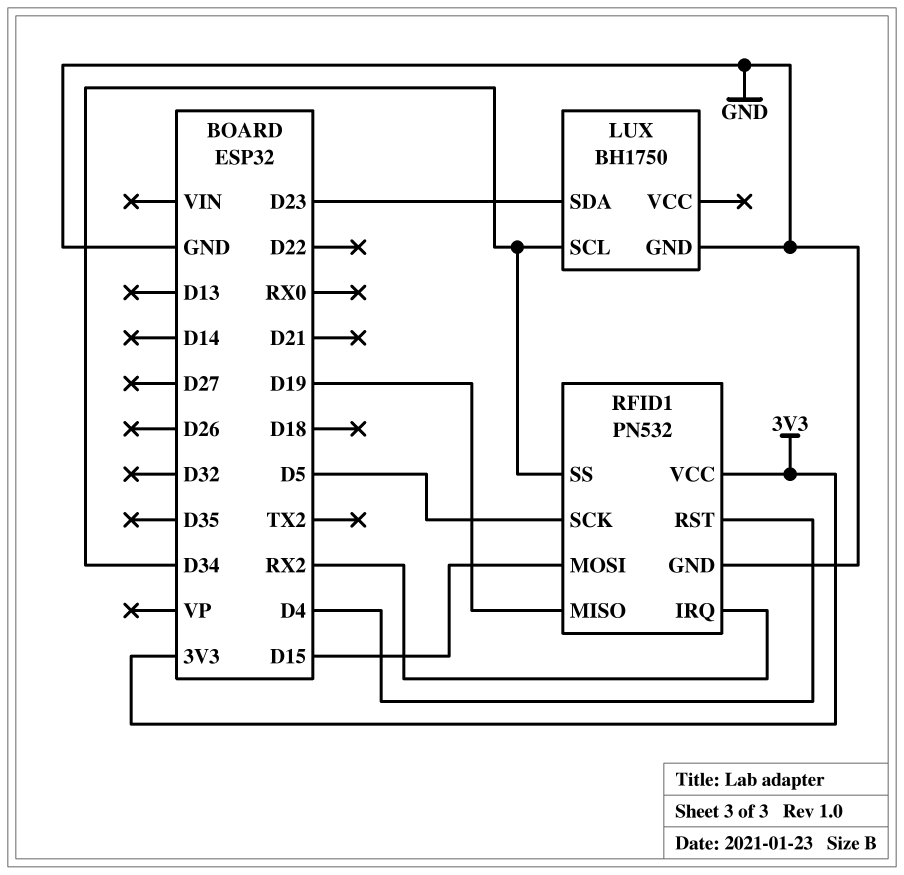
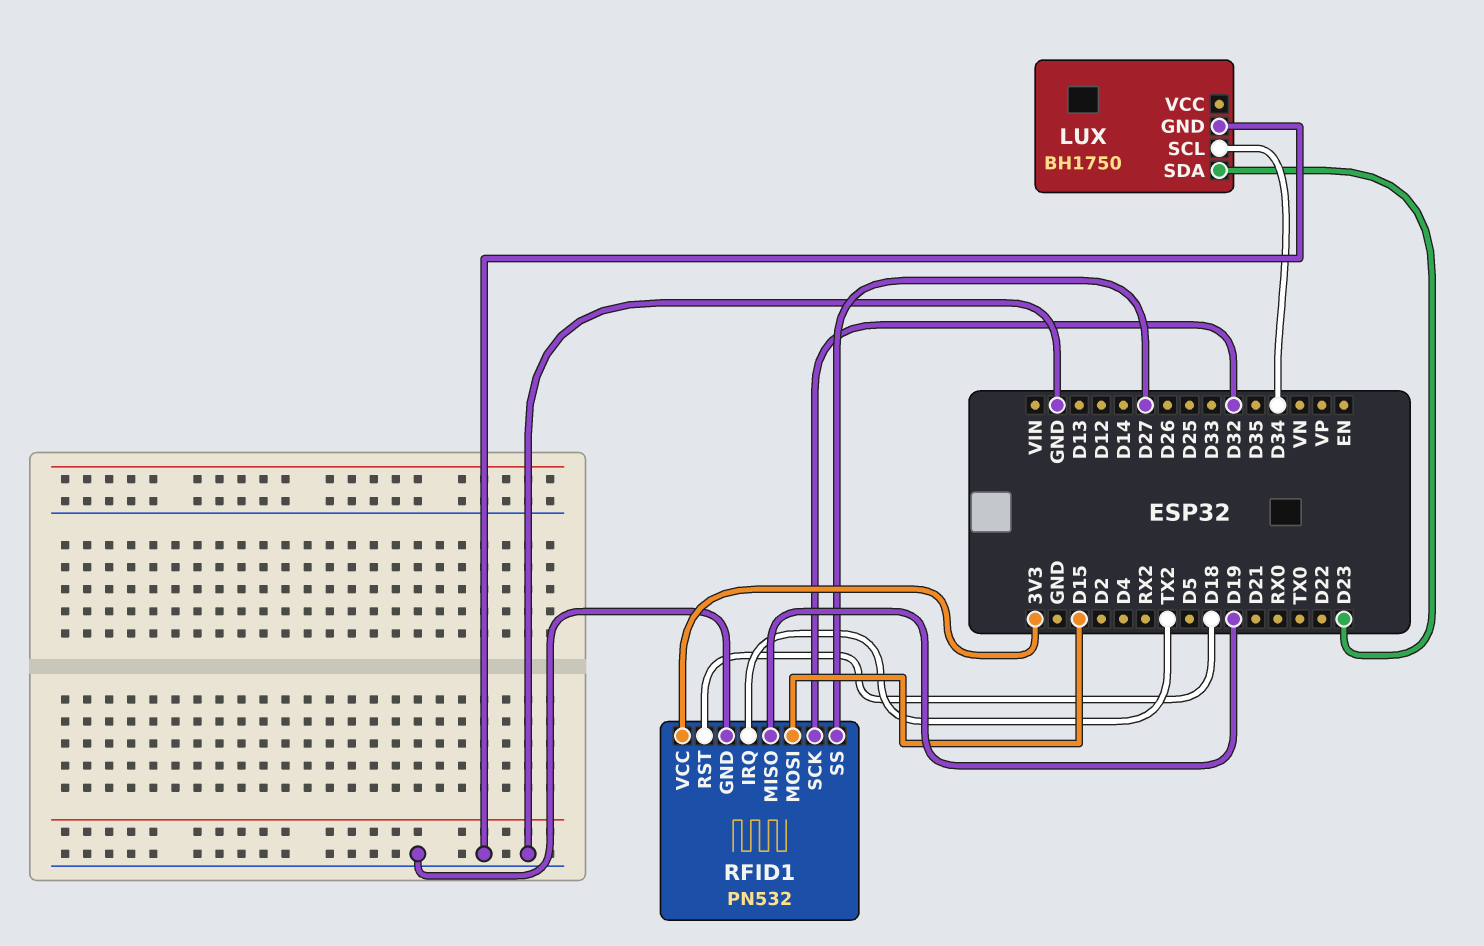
RFID1 pin IRQ: RX2 -> TX2
RFID1 pin RST: D4 -> D18
RFID1 pin SCK: D5 -> D32
RFID1 pin SS: D34 -> D27

